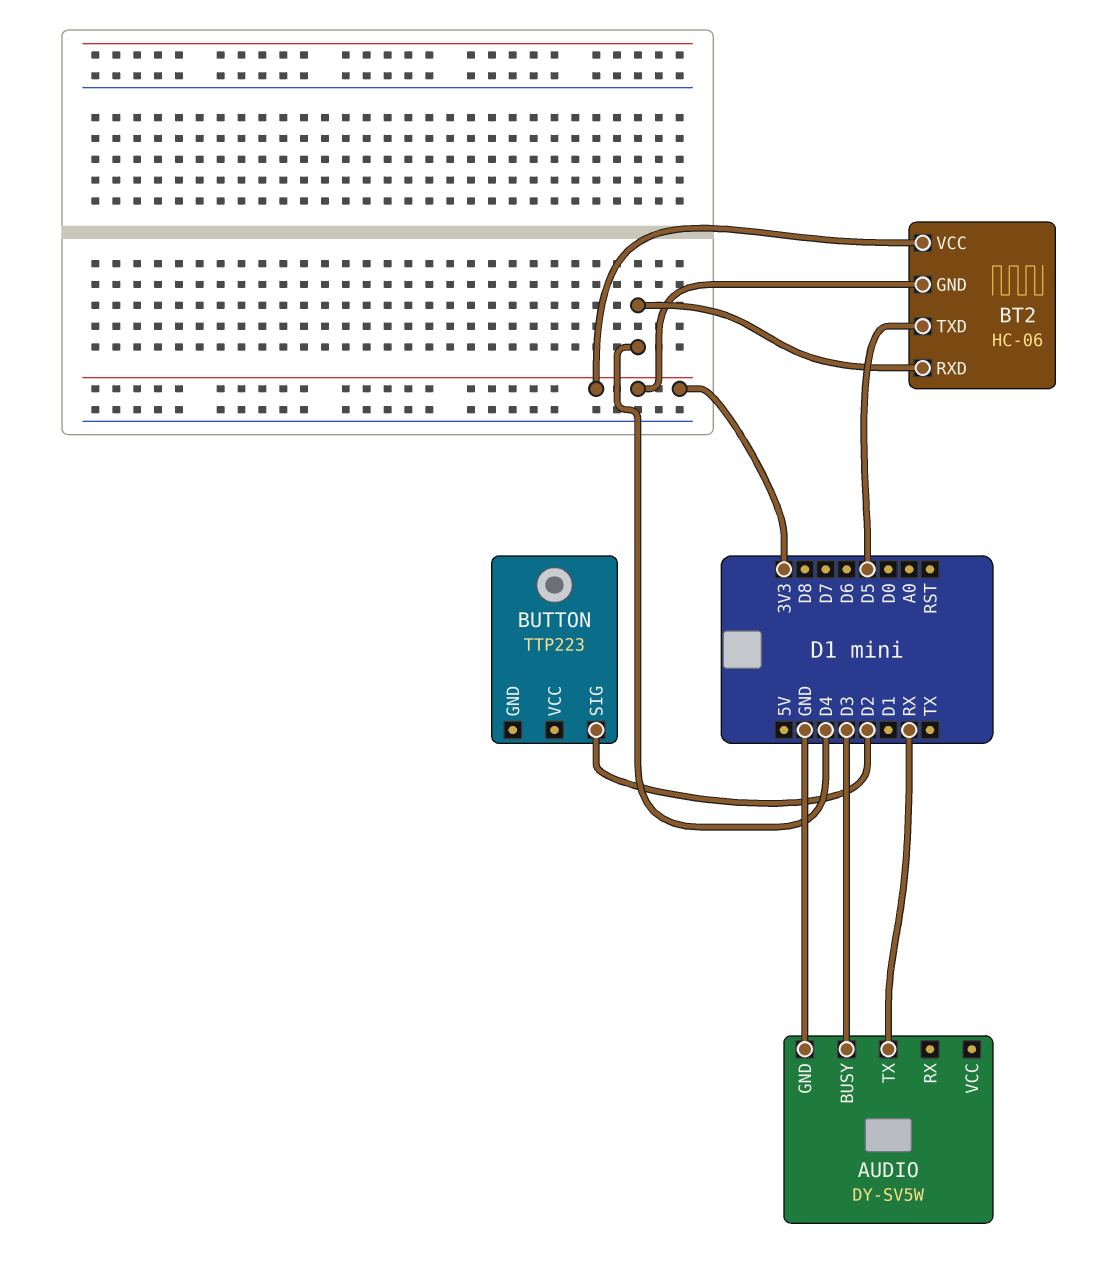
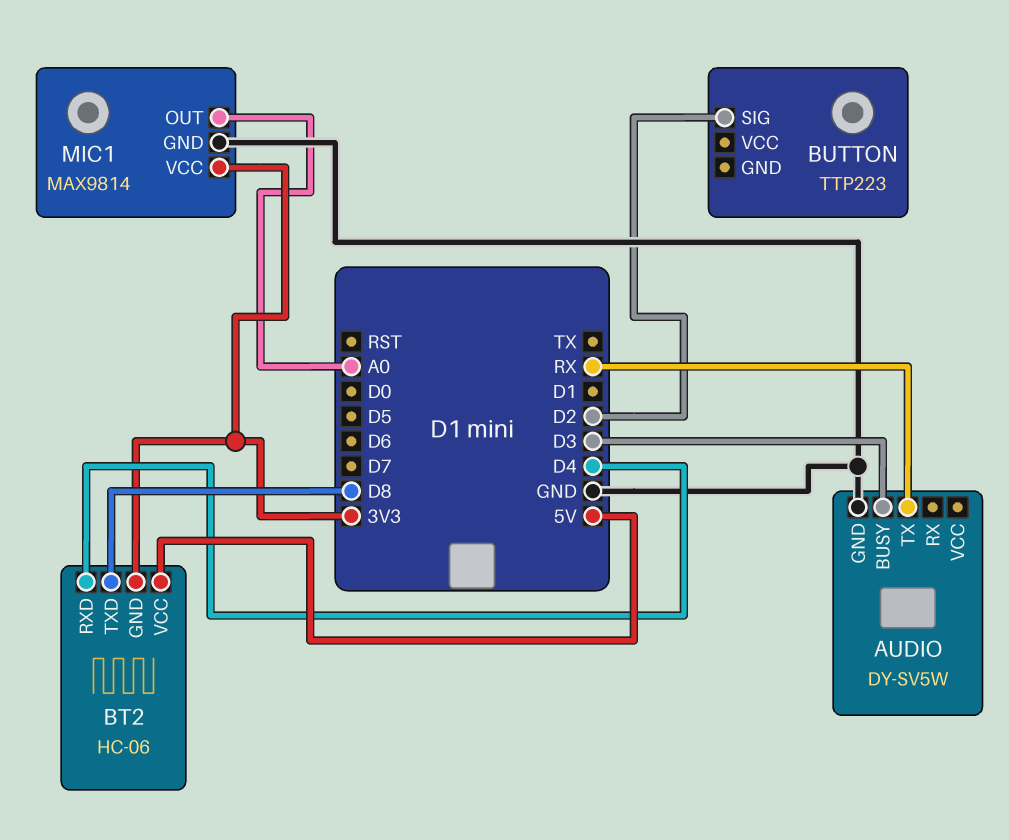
BT2 pin TXD: D5 -> D8
BT2 pin VCC: 3V3 -> 5V
MIC1: none -> MAX9814
MIC1 pin GND: none -> GND
MIC1 pin OUT: none -> A0
MIC1 pin VCC: none -> 3V3

